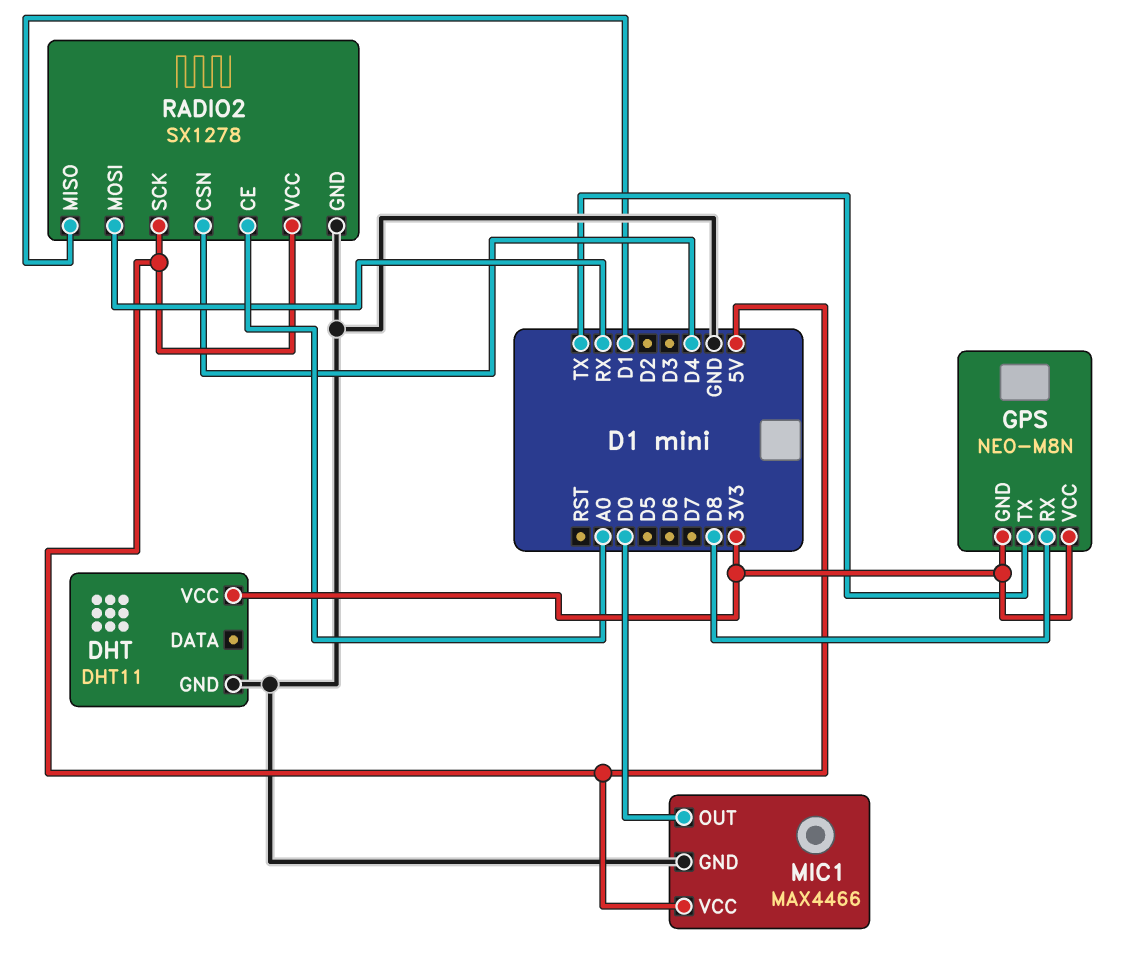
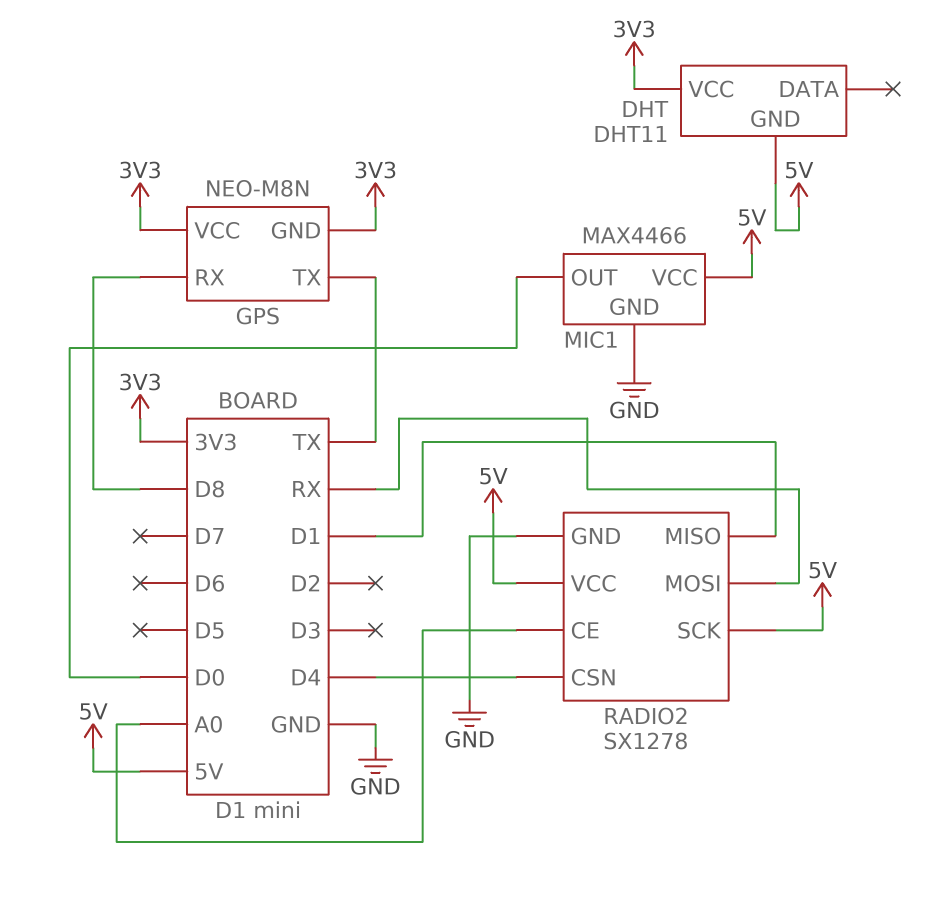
DHT pin GND: GND -> 5V

